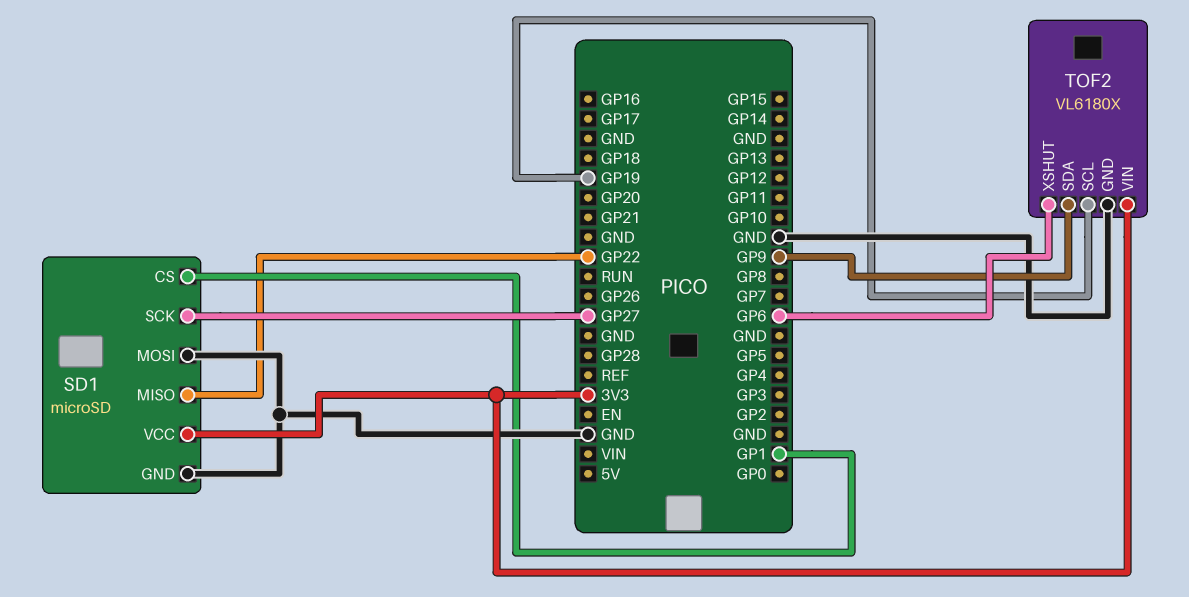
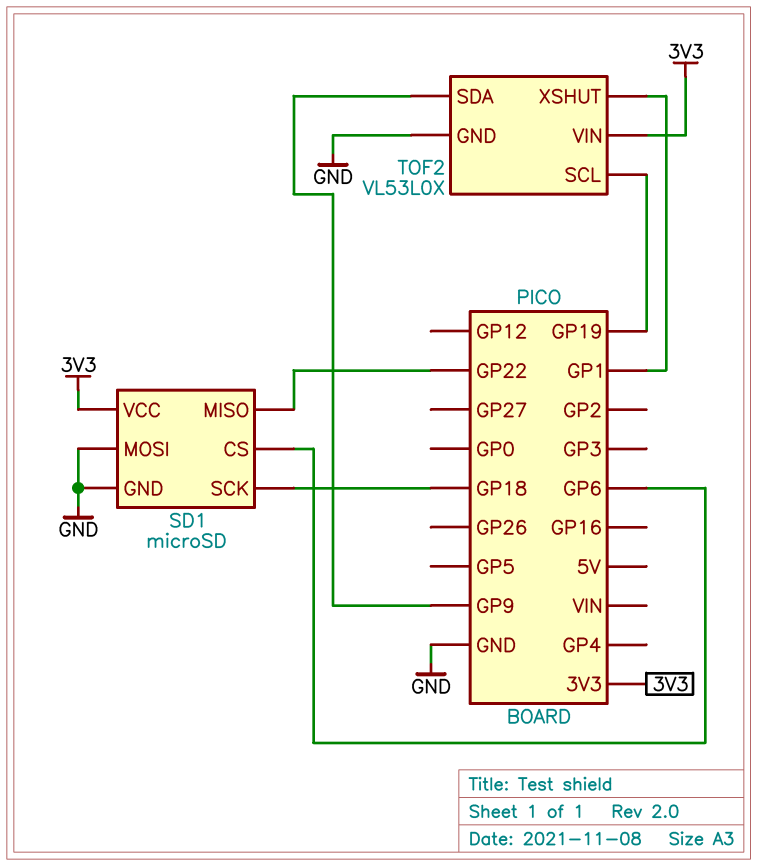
SD1 pin CS: GP1 -> GP6
SD1 pin SCK: GP27 -> GP18
TOF2: VL6180X -> VL53L0X
TOF2 pin XSHUT: GP6 -> GP1

